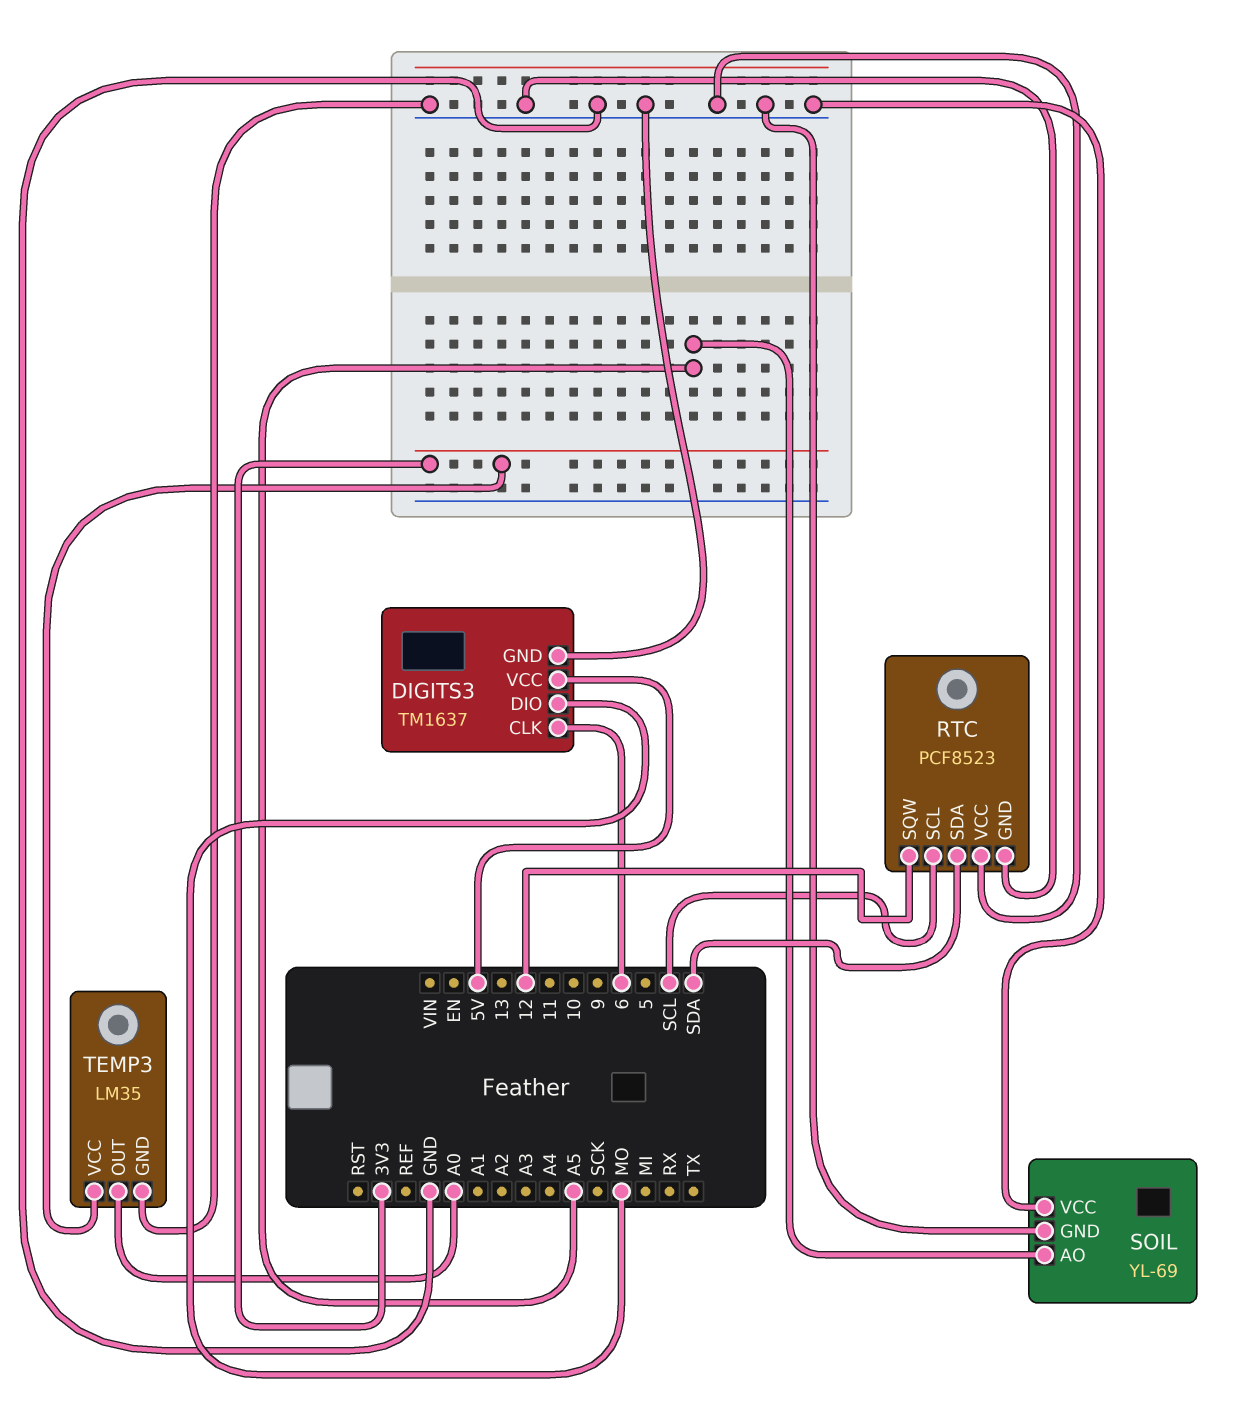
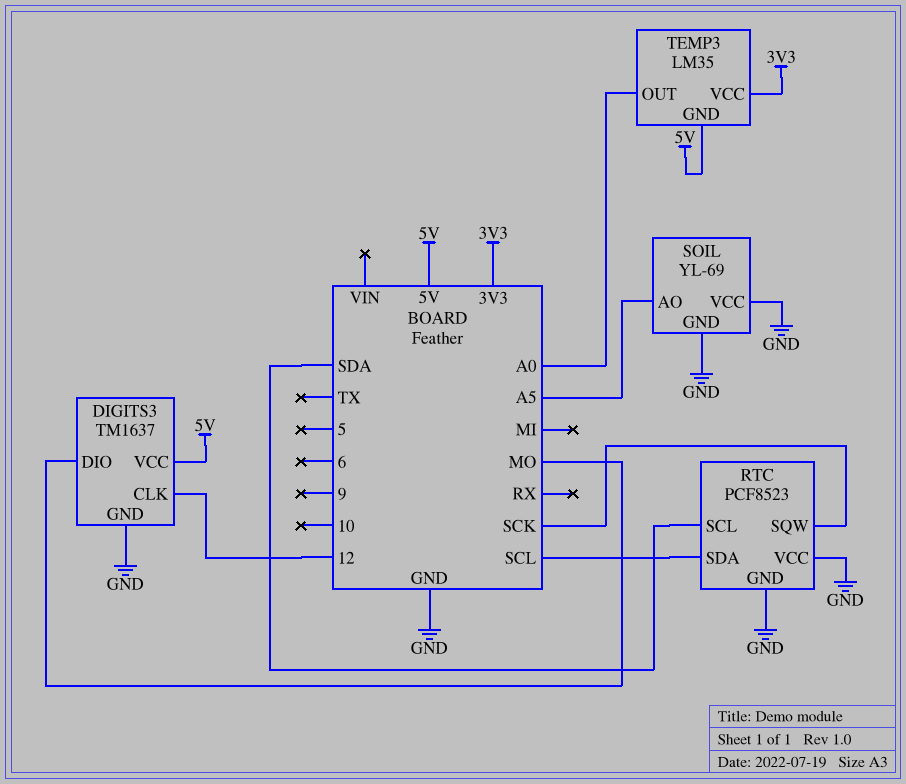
DIGITS3 pin CLK: 6 -> 12
RTC pin SCL: SCL -> SDA
RTC pin SDA: SDA -> SCL
RTC pin SQW: 12 -> SCK
TEMP3 pin GND: GND -> 5V

